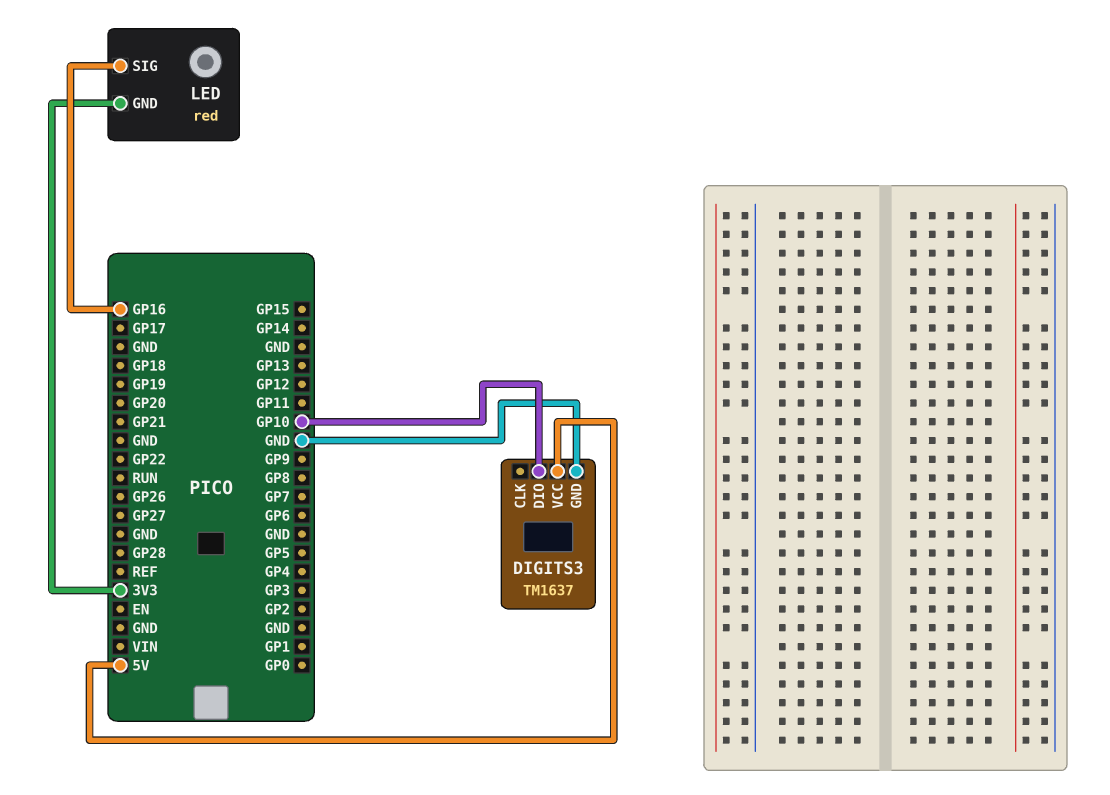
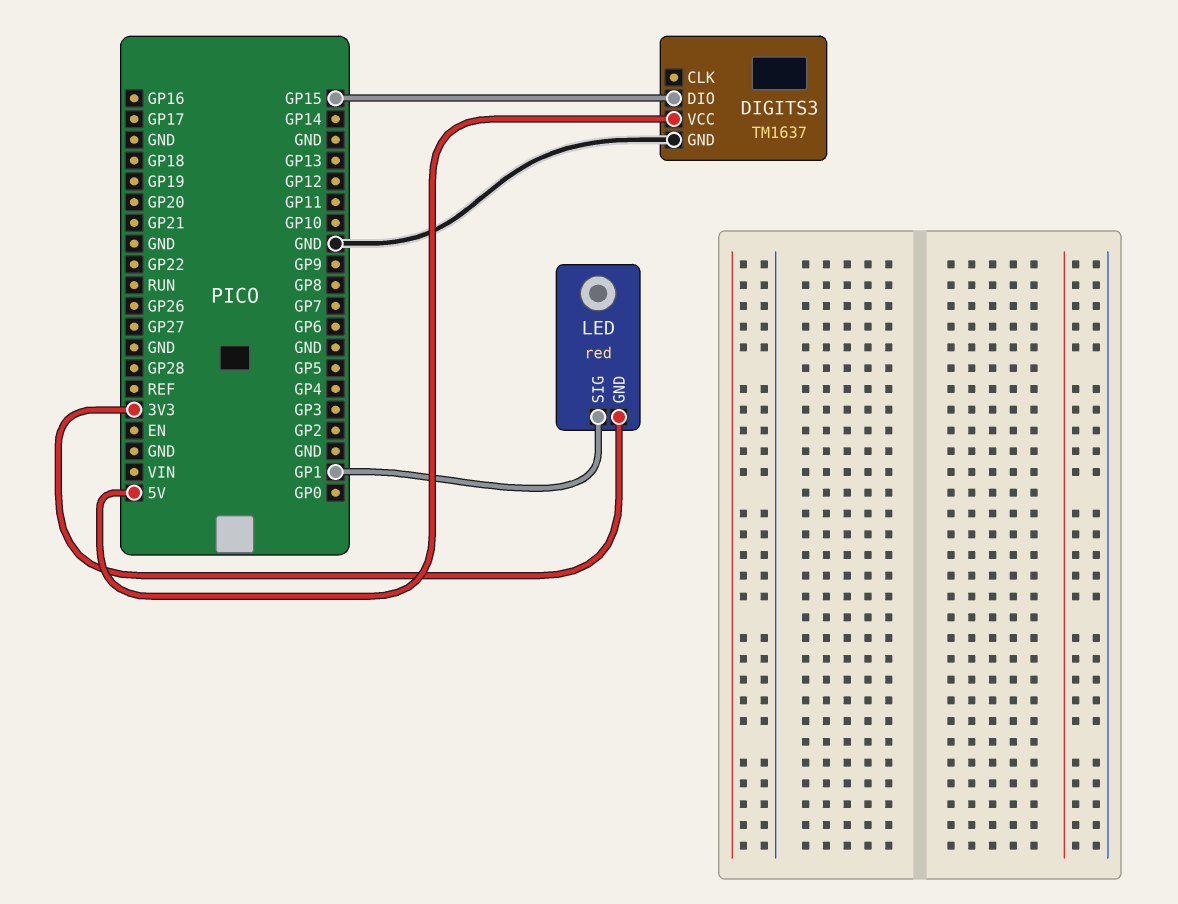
DIGITS3 pin DIO: GP10 -> GP15
LED pin SIG: GP16 -> GP1

